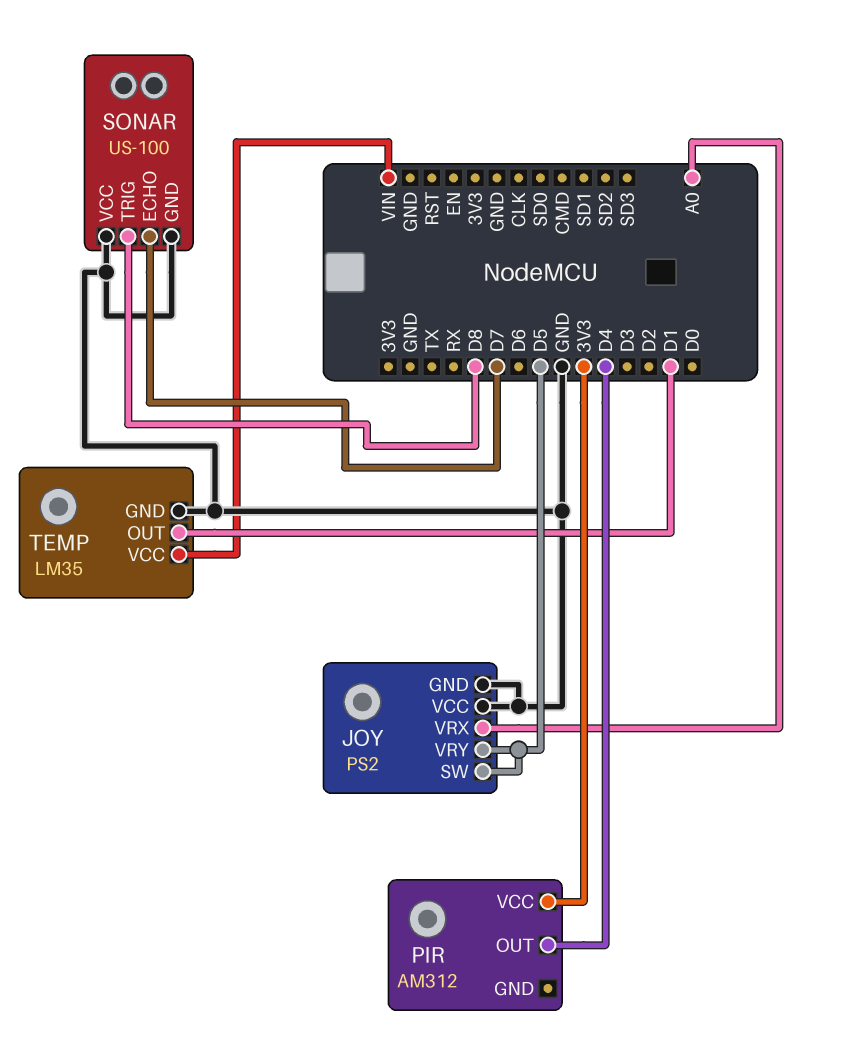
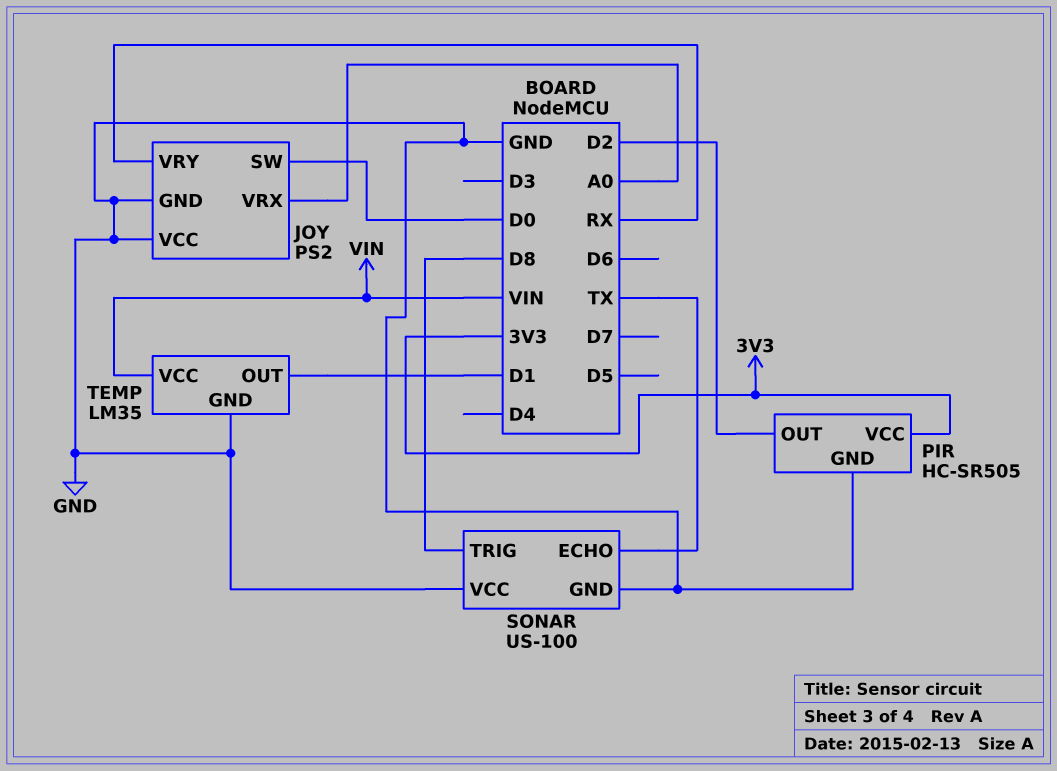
JOY pin SW: D5 -> D0
JOY pin VRY: D5 -> RX
PIR: AM312 -> HC-SR505
PIR pin GND: none -> GND
PIR pin OUT: D4 -> D2
SONAR pin ECHO: D7 -> TX

